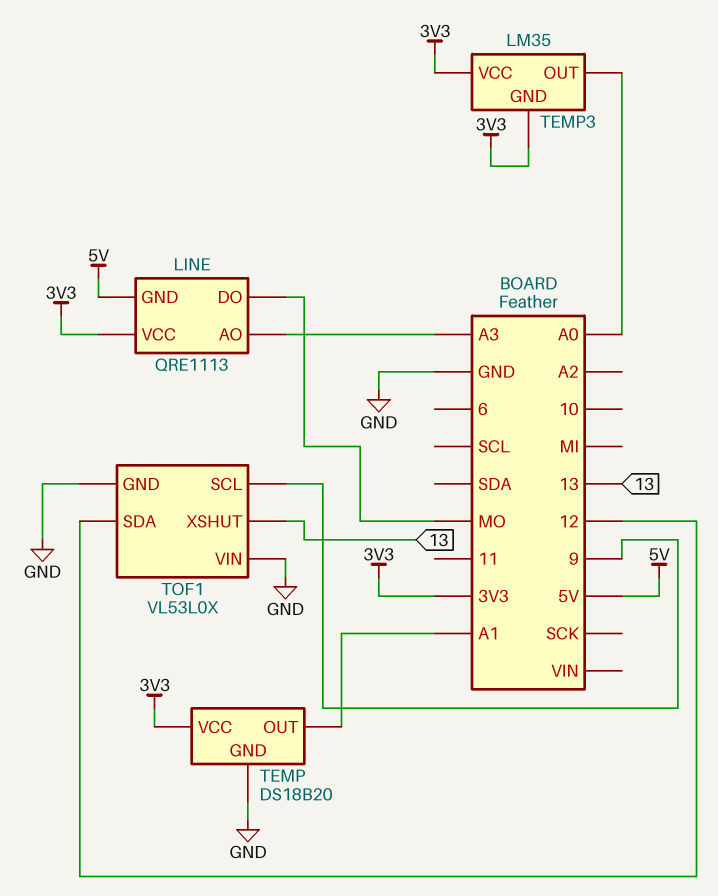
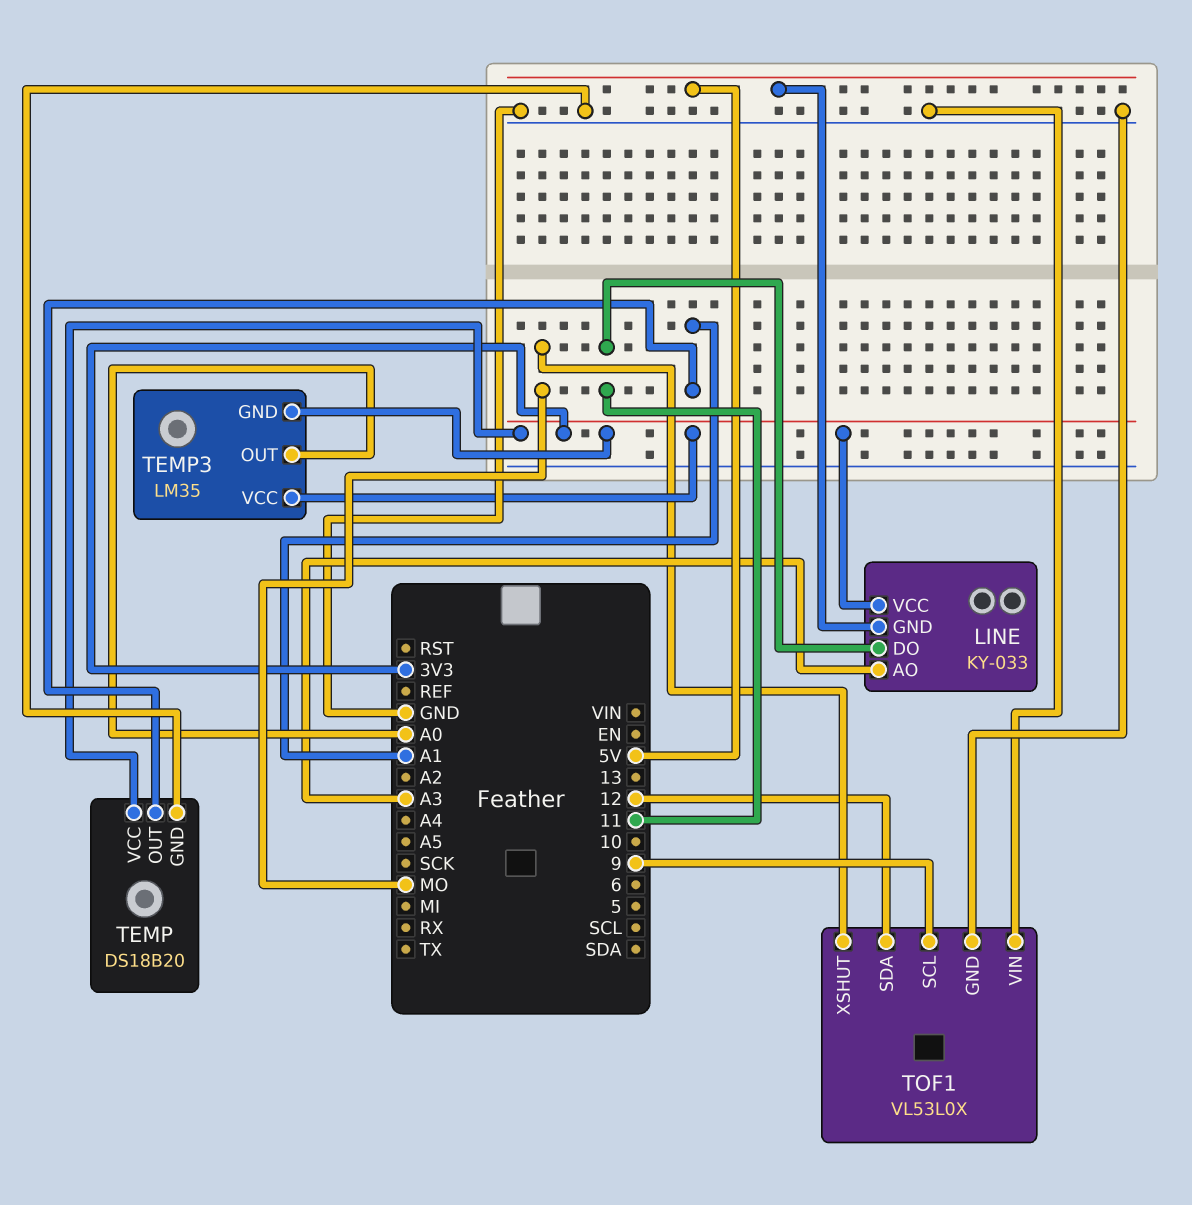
LINE: QRE1113 -> KY-033
LINE pin DO: MO -> 11
TOF1 pin XSHUT: 13 -> MO

